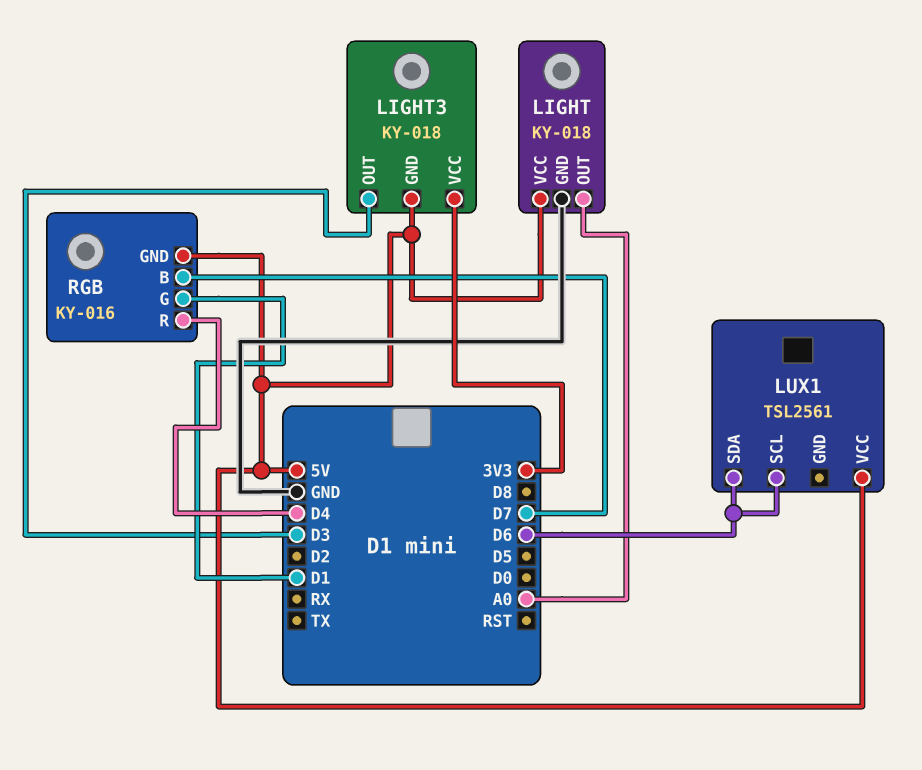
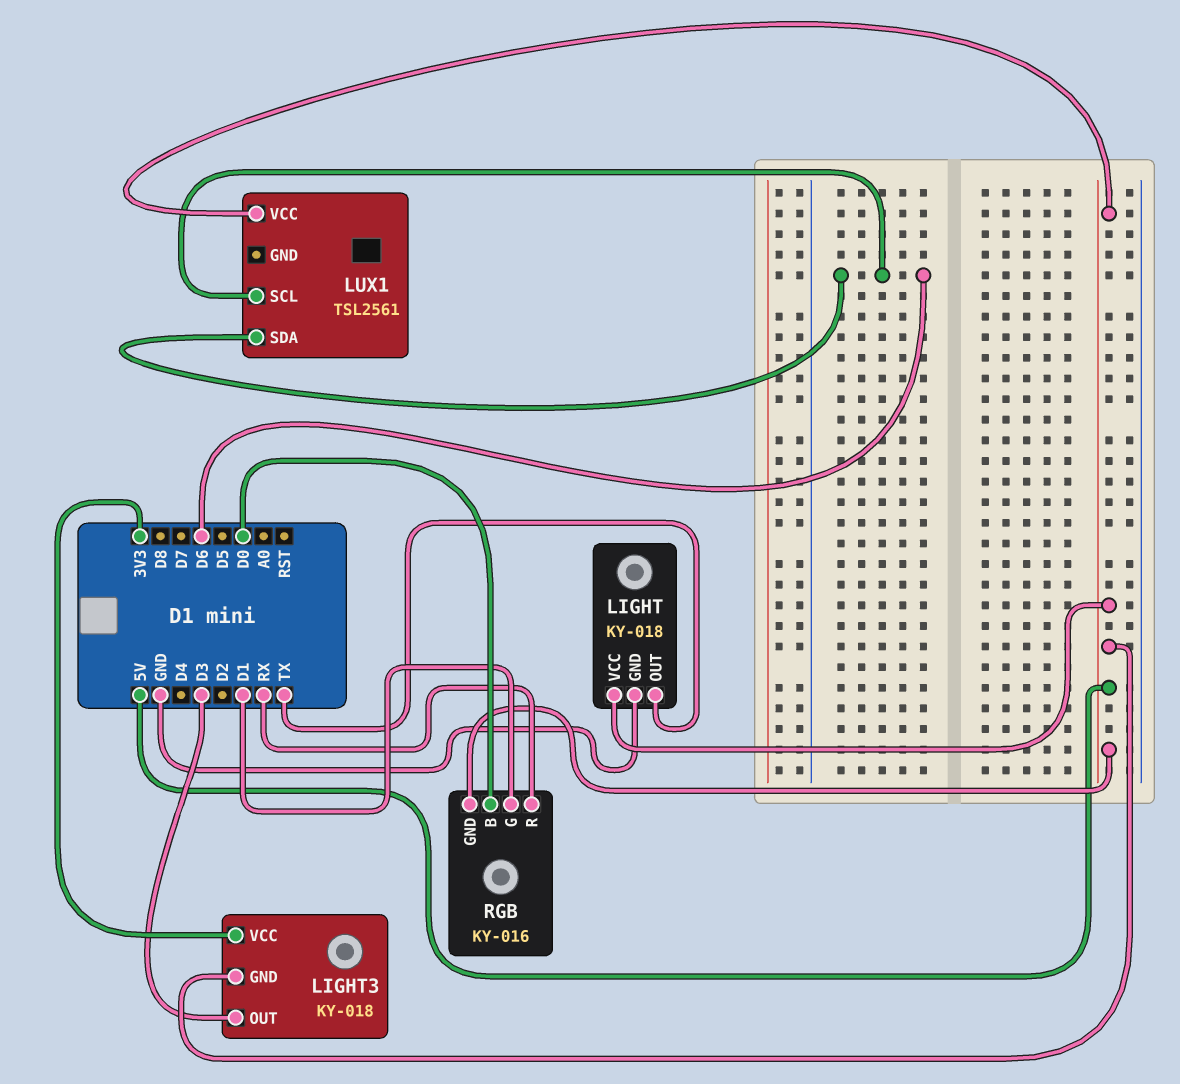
LIGHT pin OUT: A0 -> TX
RGB pin B: D7 -> D0
RGB pin R: D4 -> RX

